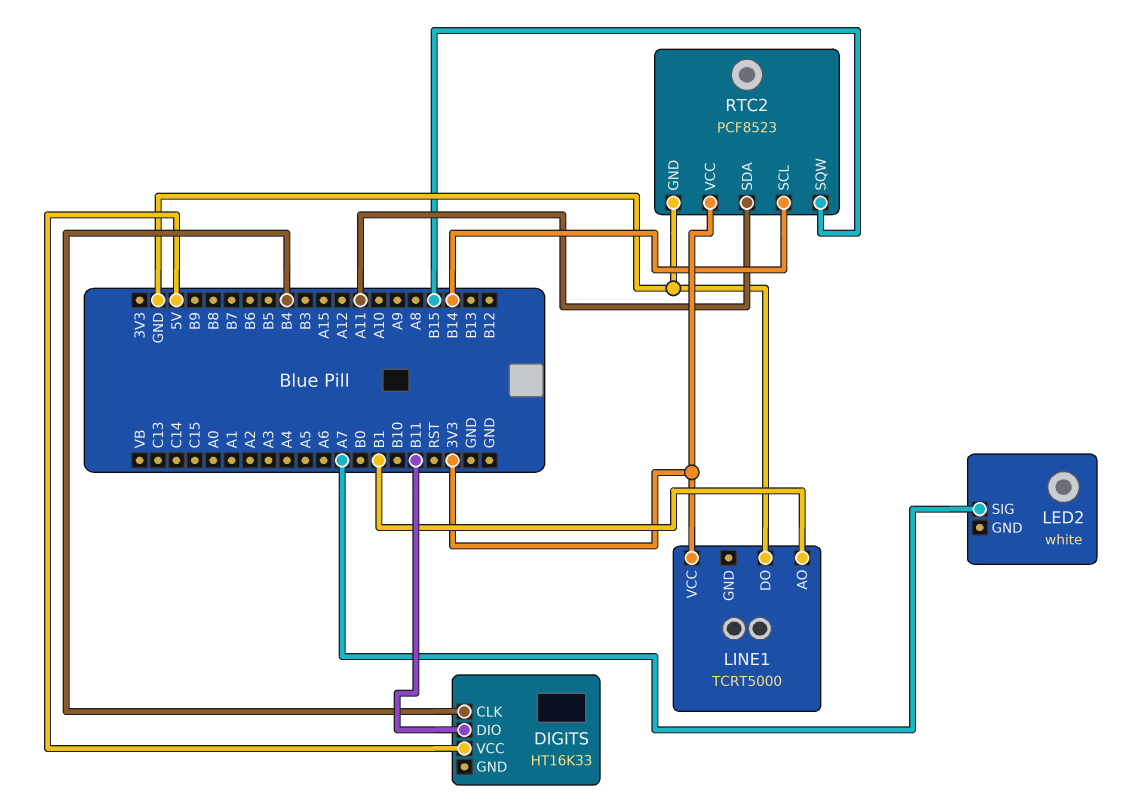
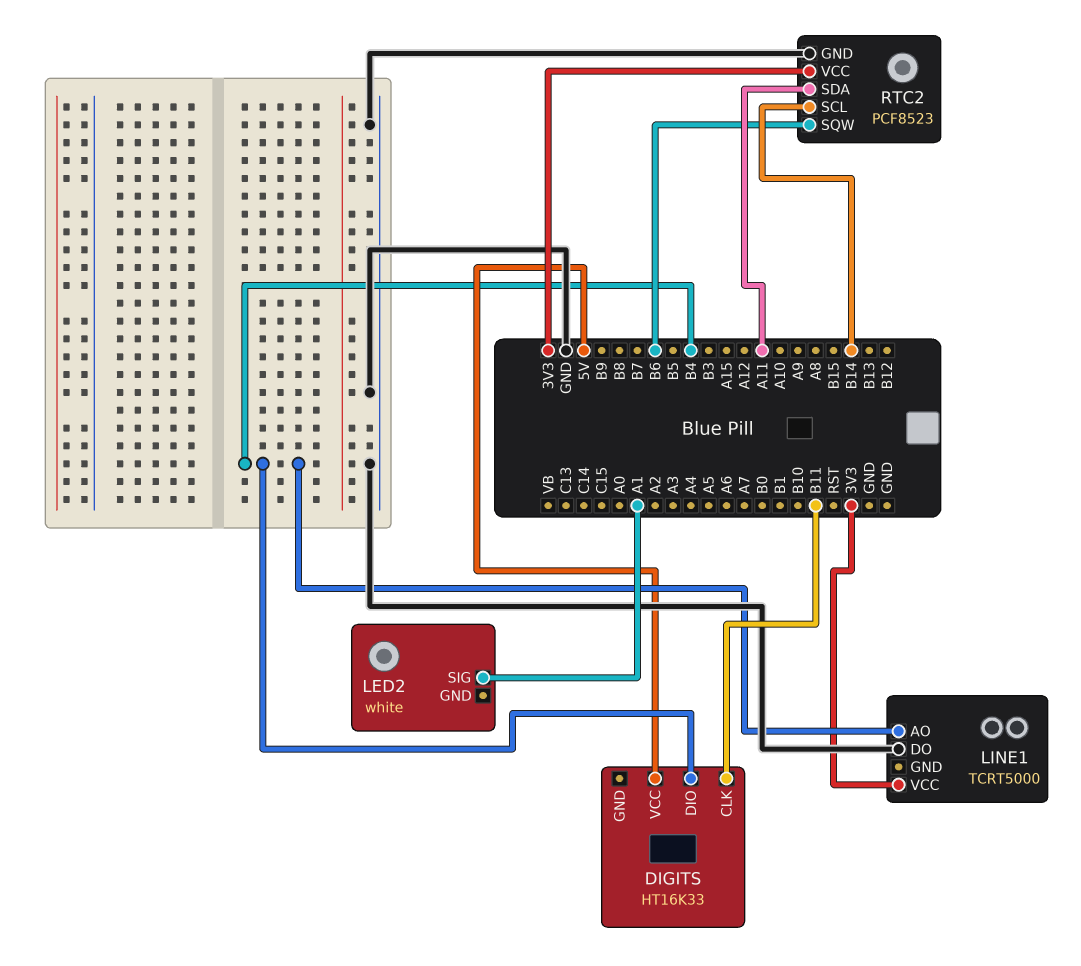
DIGITS pin CLK: B4 -> B11
DIGITS pin DIO: B11 -> B4
LED2 pin SIG: A7 -> A1
LINE1 pin AO: B1 -> B4
RTC2 pin SQW: B15 -> B6

